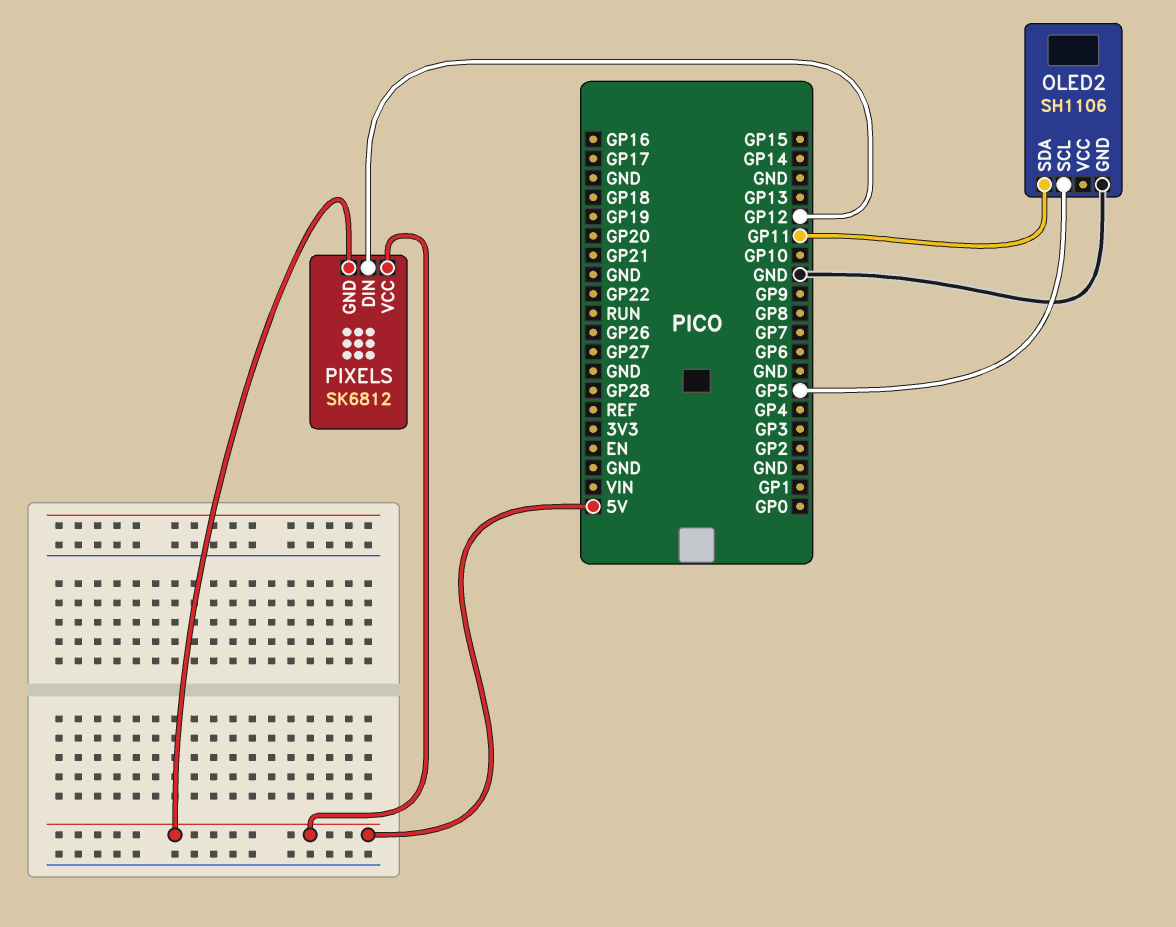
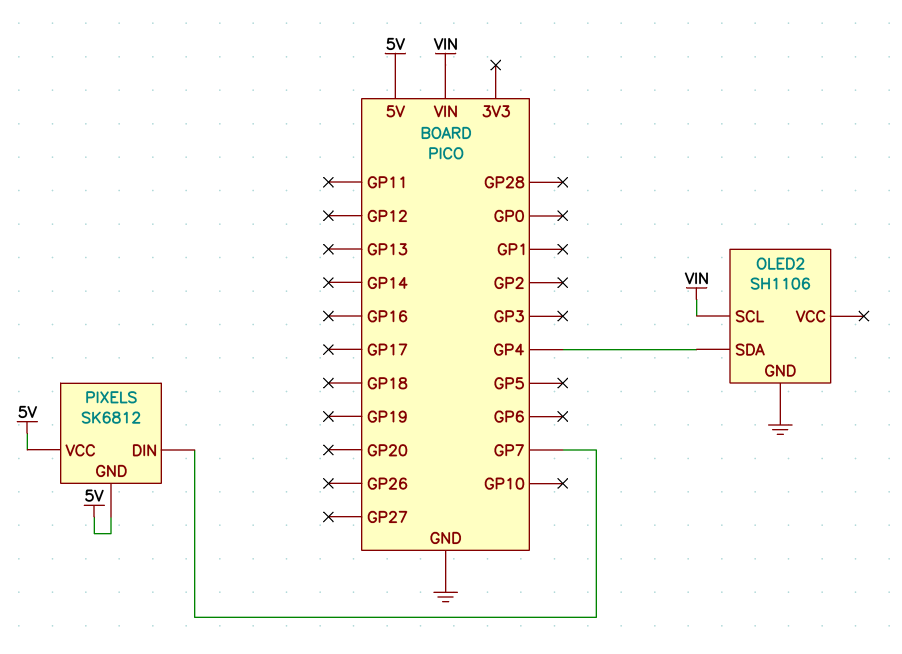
OLED2 pin SCL: GP5 -> VIN
OLED2 pin SDA: GP11 -> GP4
PIXELS pin DIN: GP12 -> GP7

